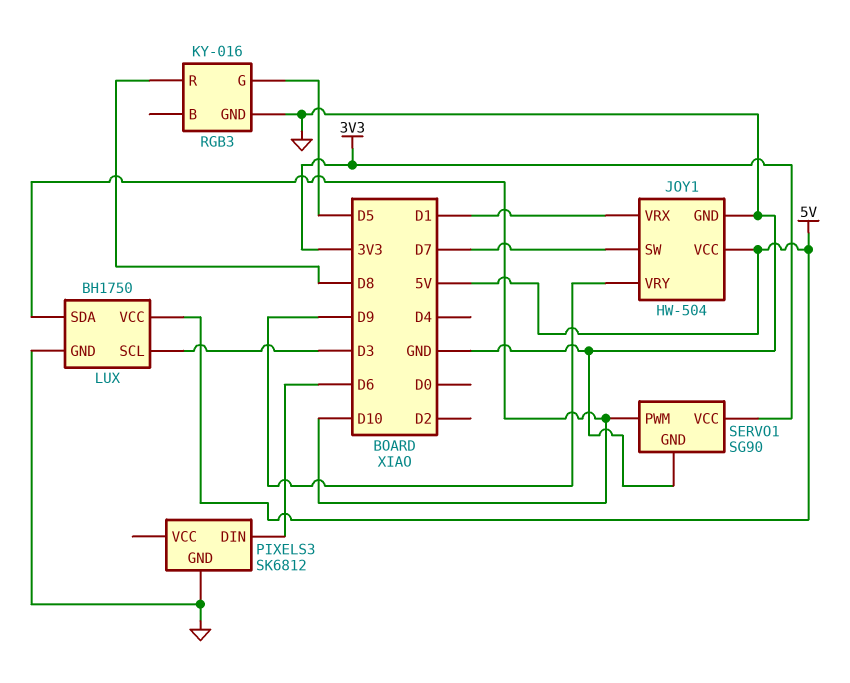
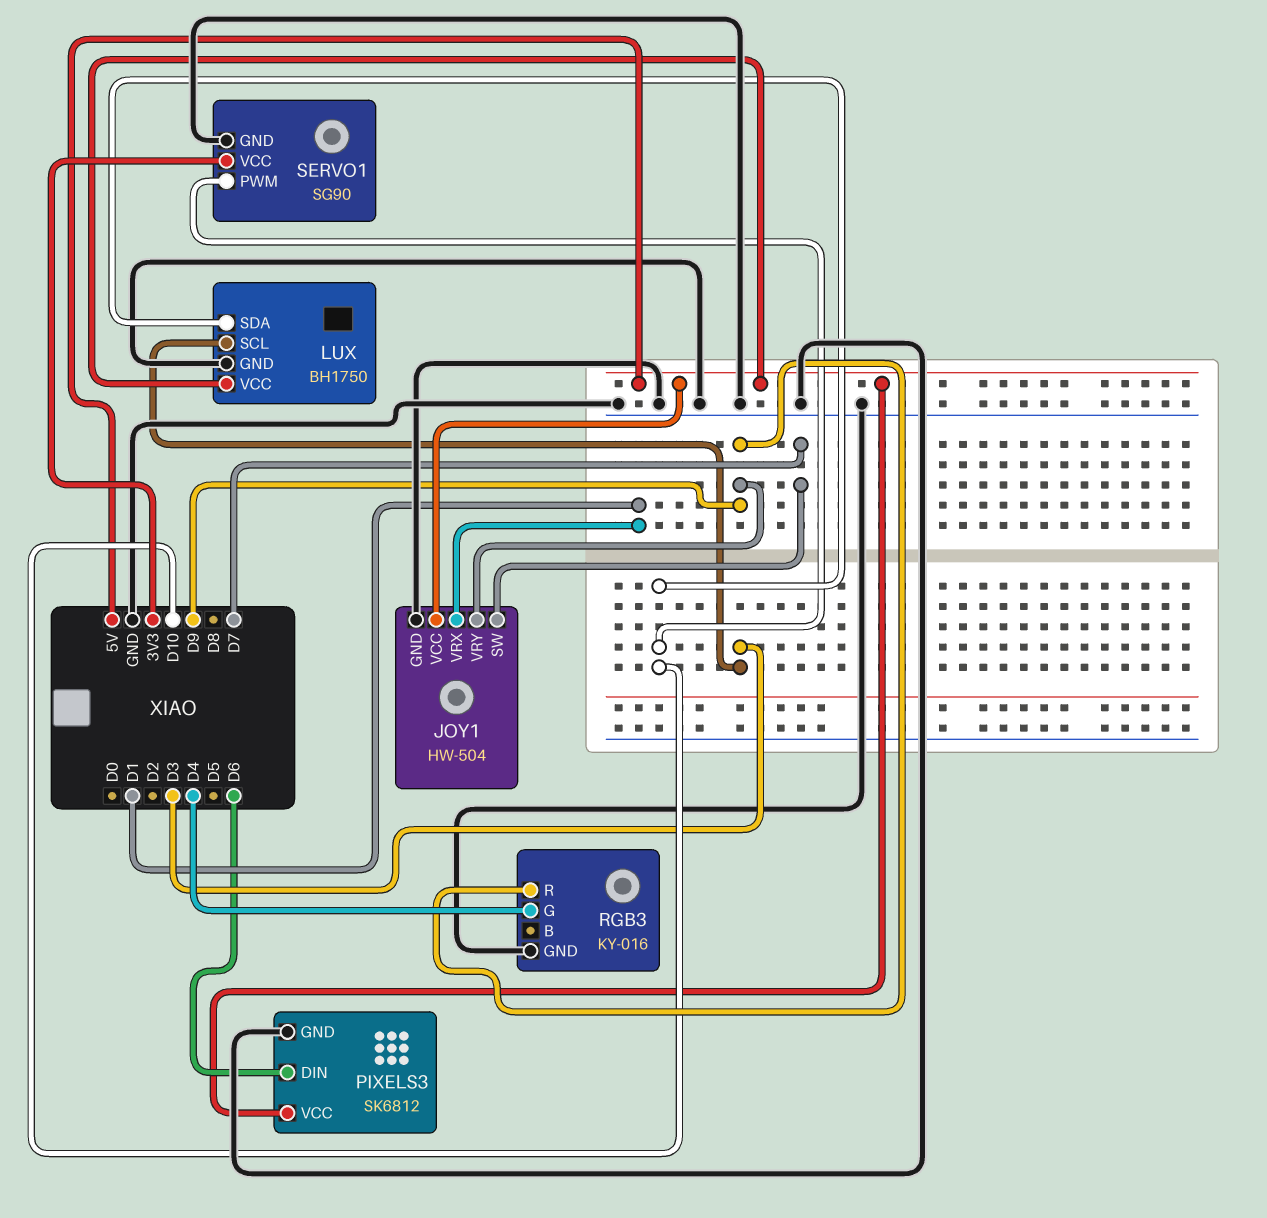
PIXELS3 pin VCC: none -> 5V
RGB3 pin G: D5 -> D4
RGB3 pin R: D8 -> D9

